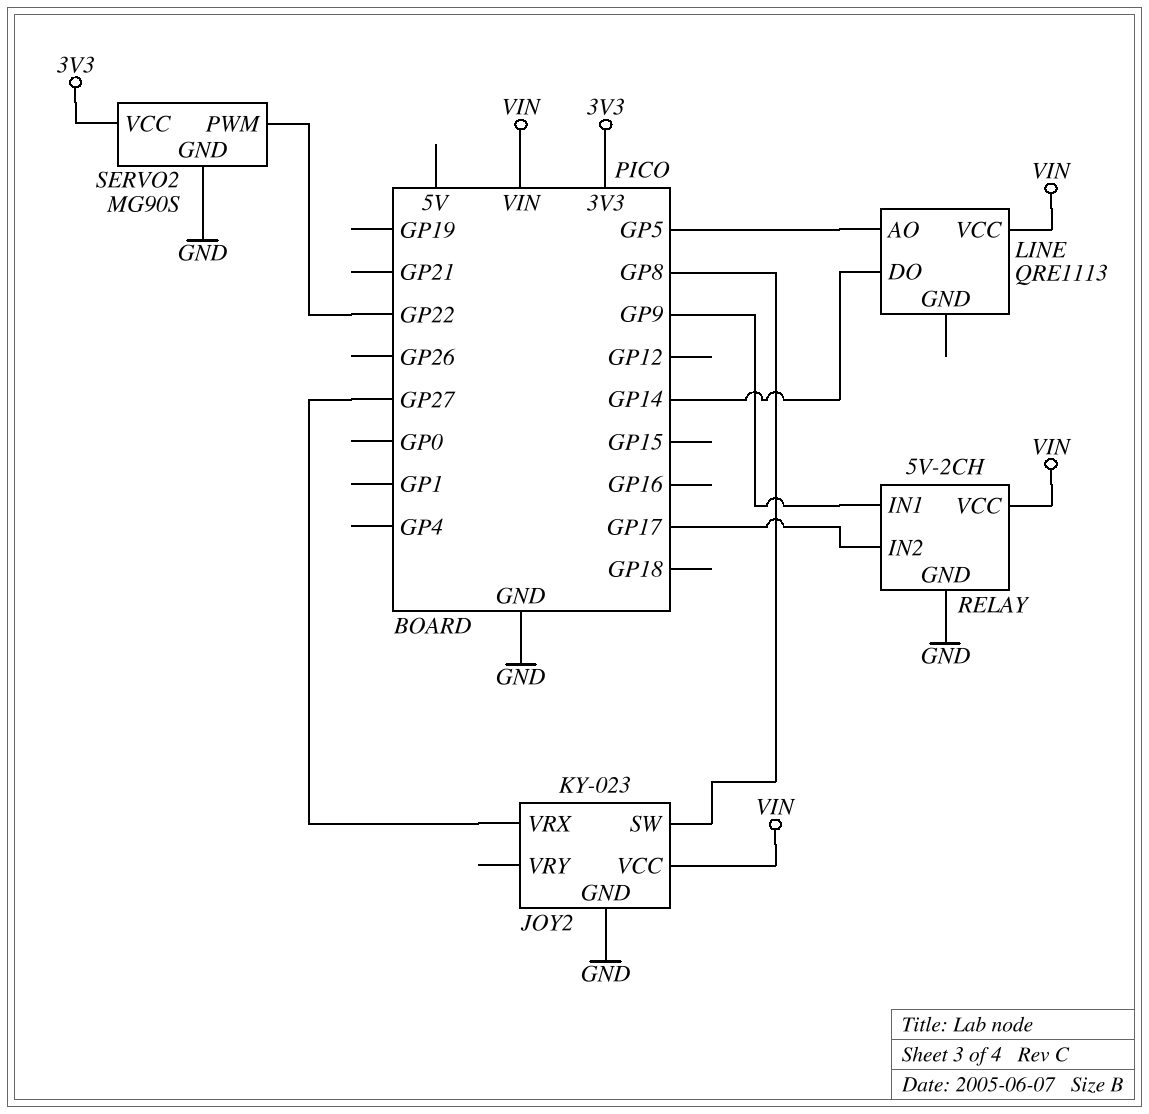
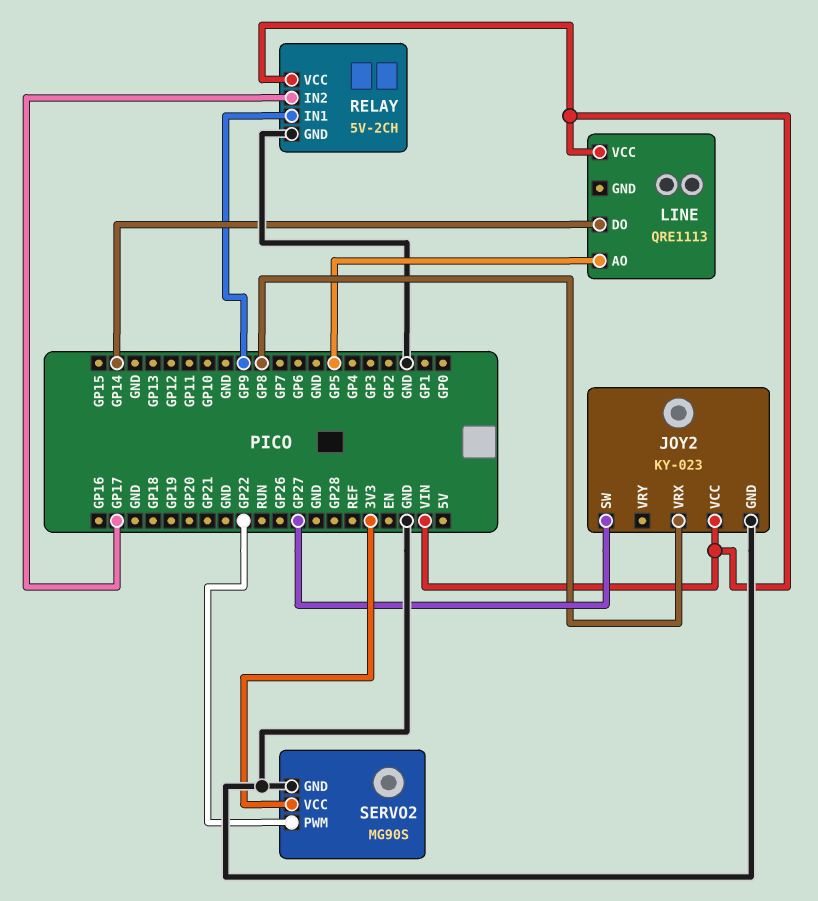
JOY2 pin SW: GP8 -> GP27
JOY2 pin VRX: GP27 -> GP8

